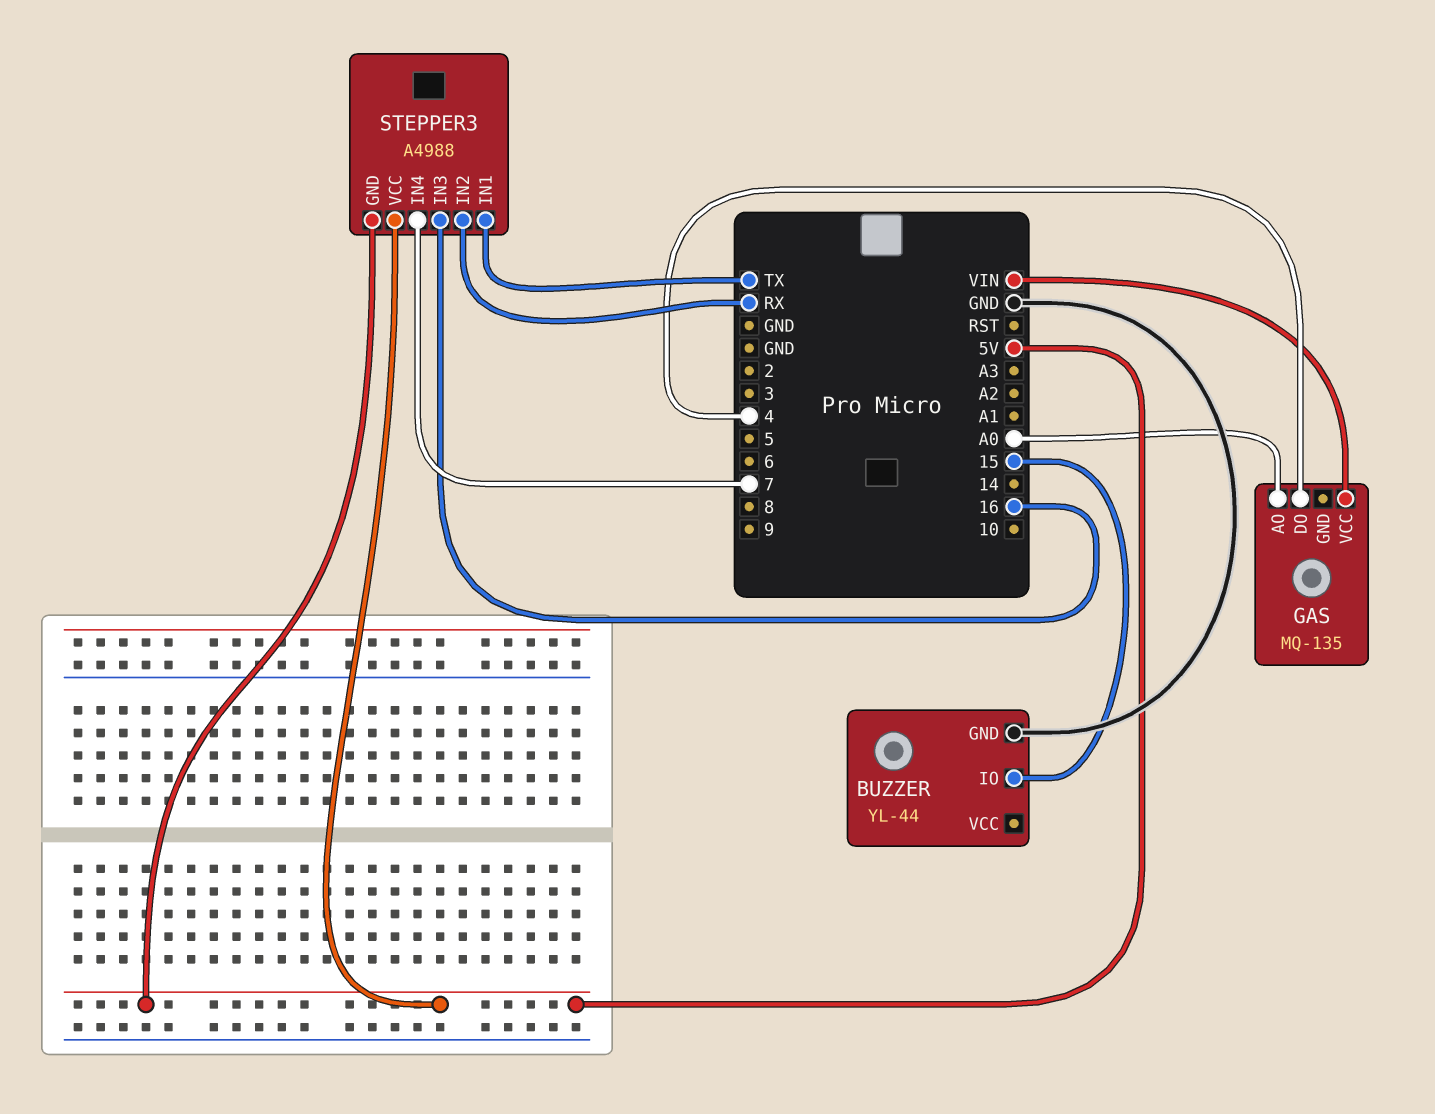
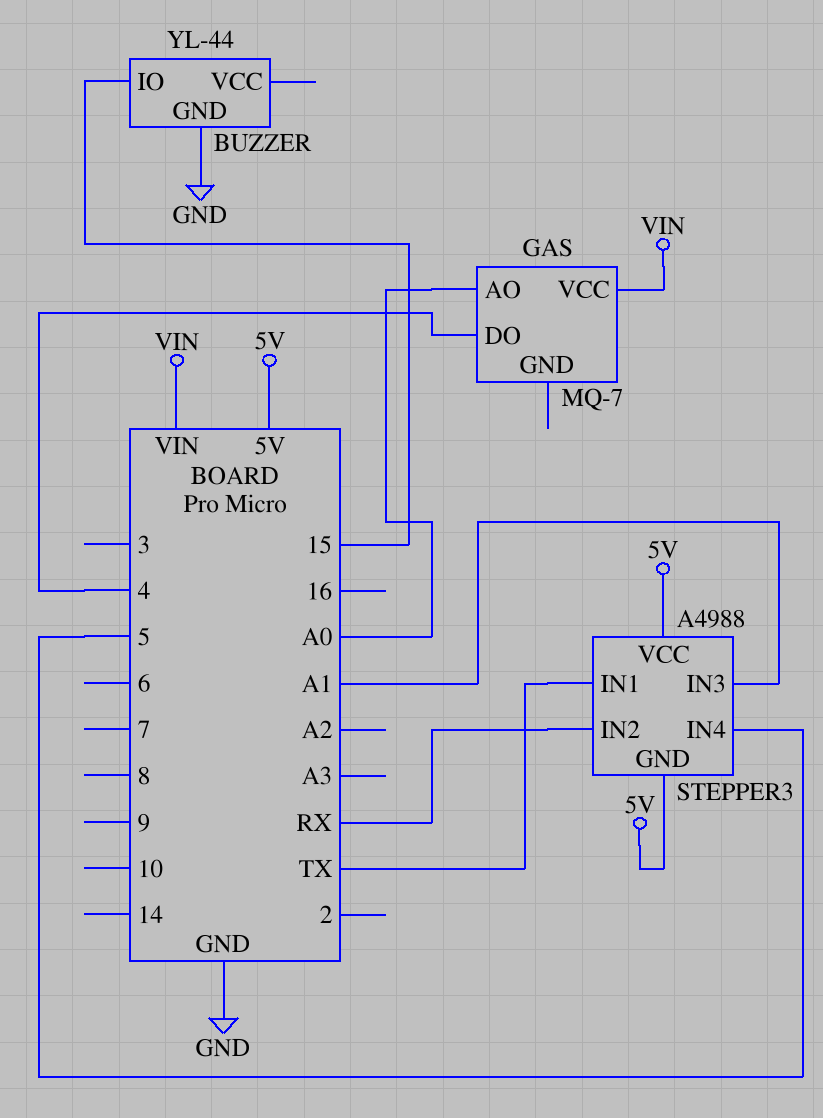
GAS: MQ-135 -> MQ-7
STEPPER3 pin IN3: 16 -> A1
STEPPER3 pin IN4: 7 -> 5

